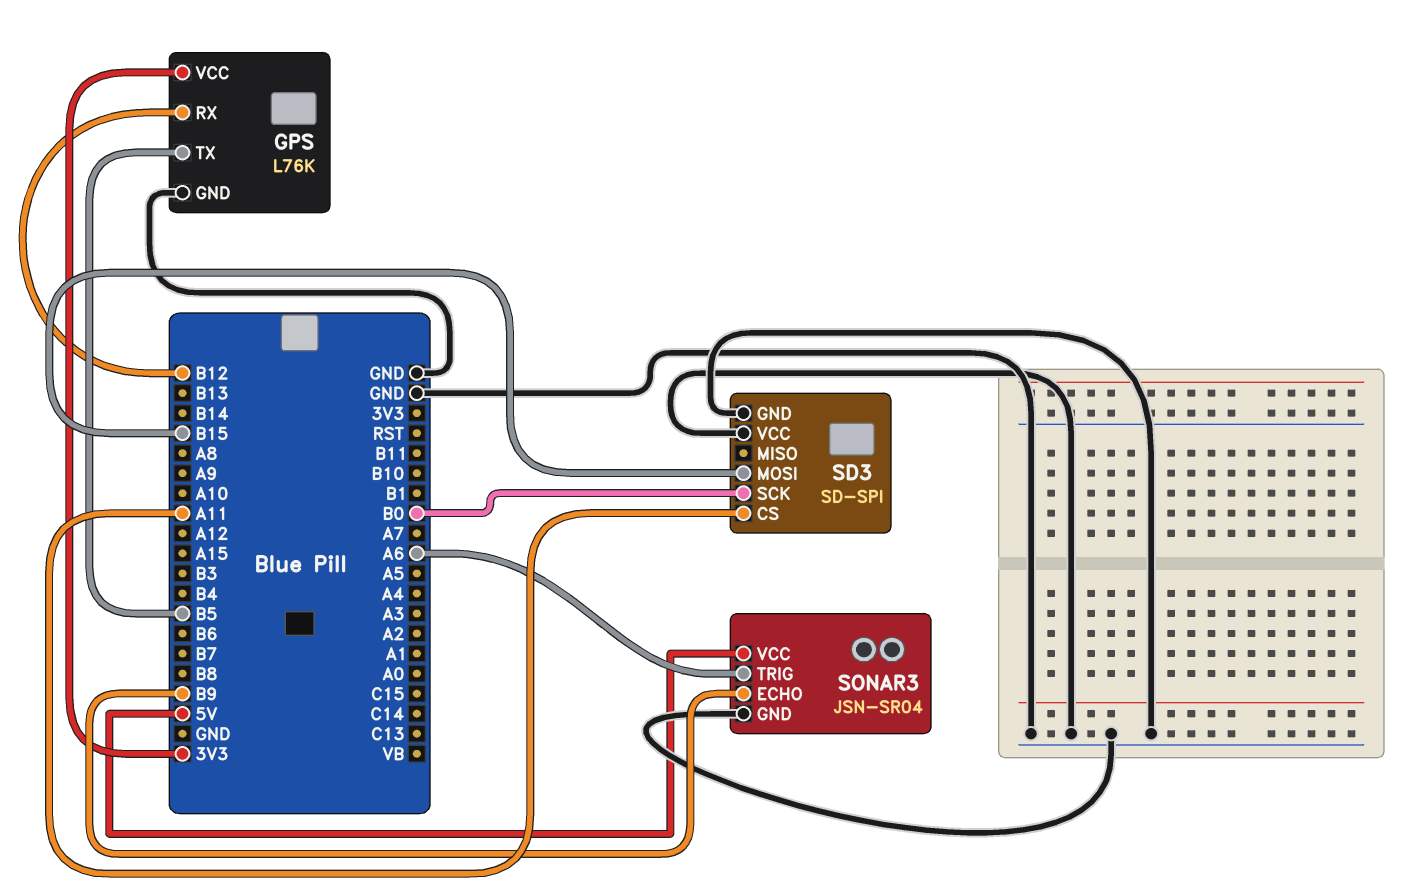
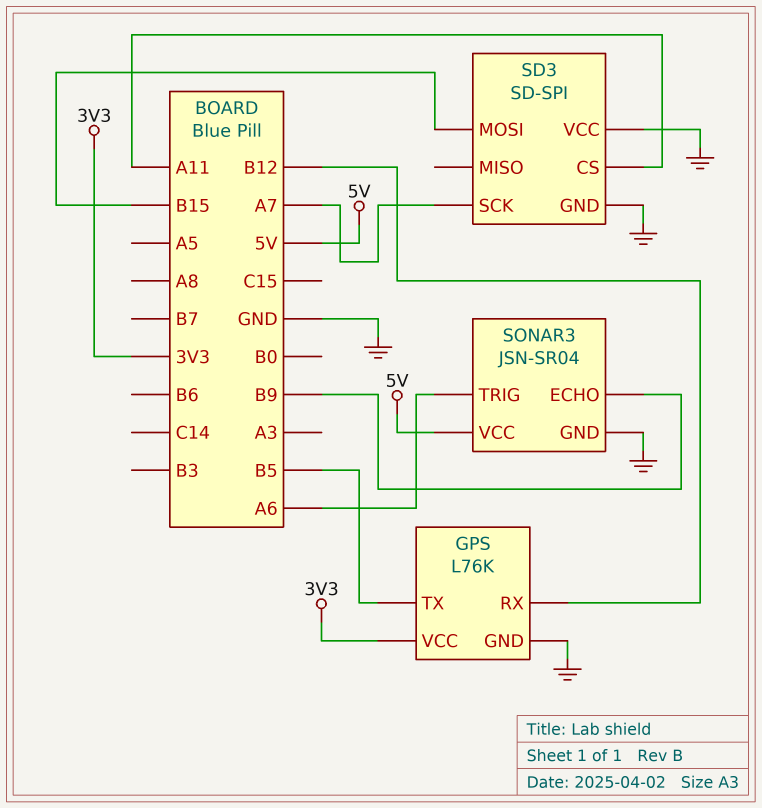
SD3 pin SCK: B0 -> A7

